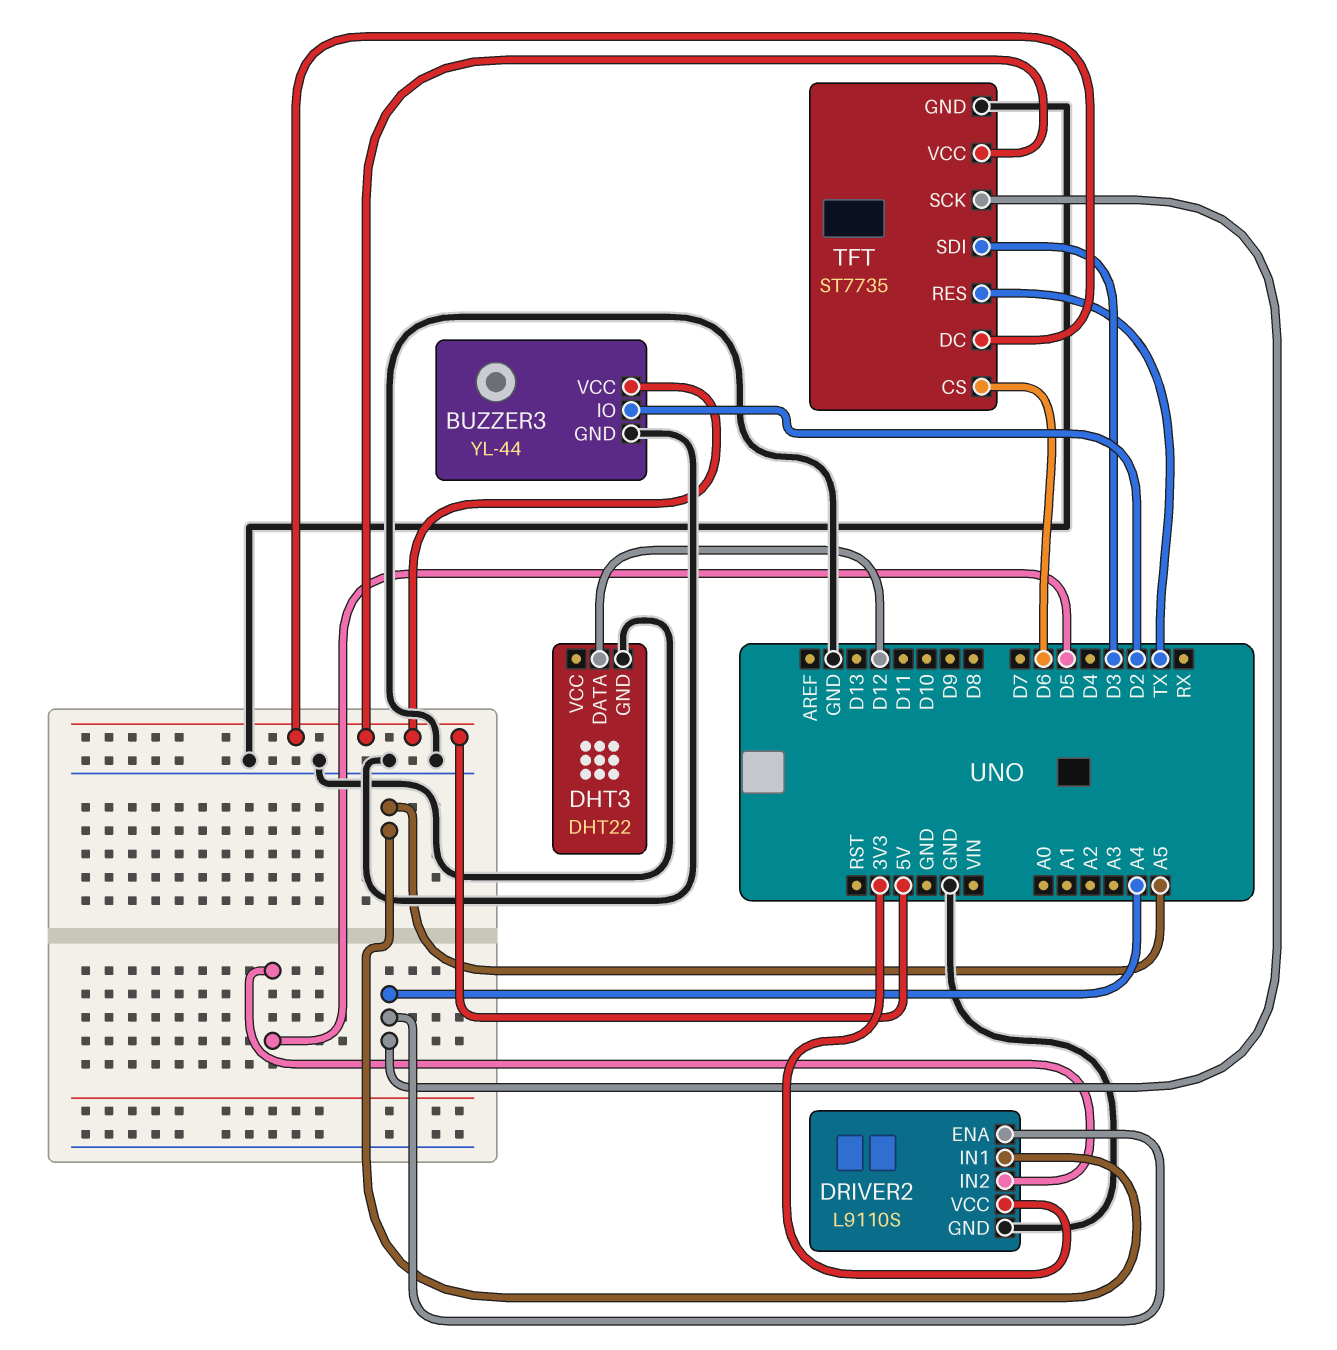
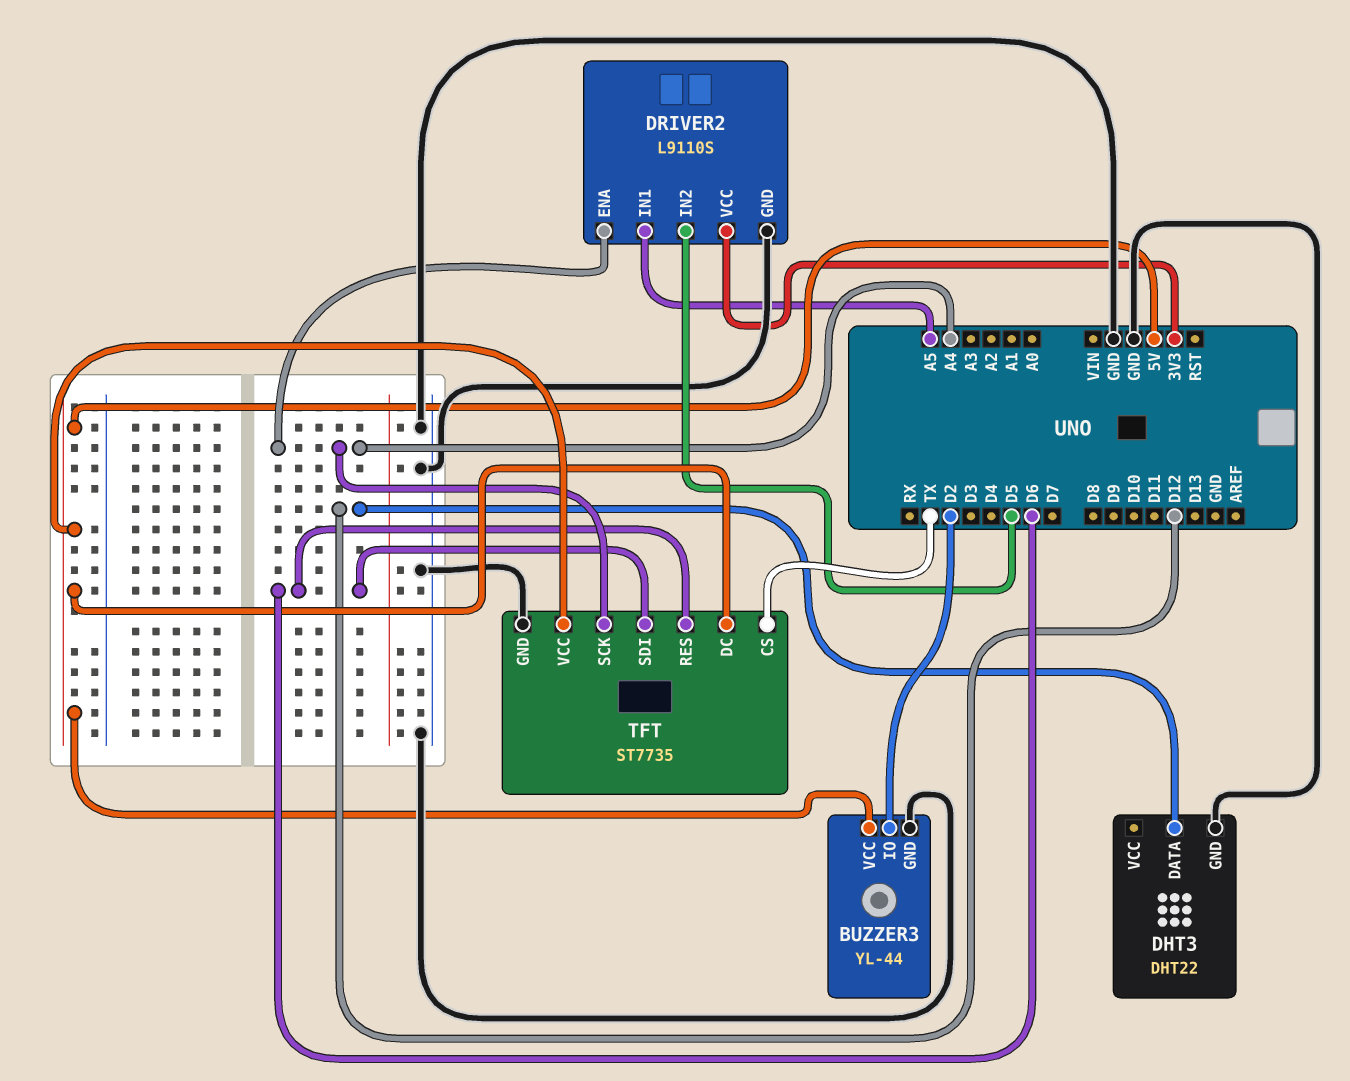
TFT pin CS: D6 -> TX
TFT pin RES: TX -> D6
TFT pin SDI: D3 -> D6

